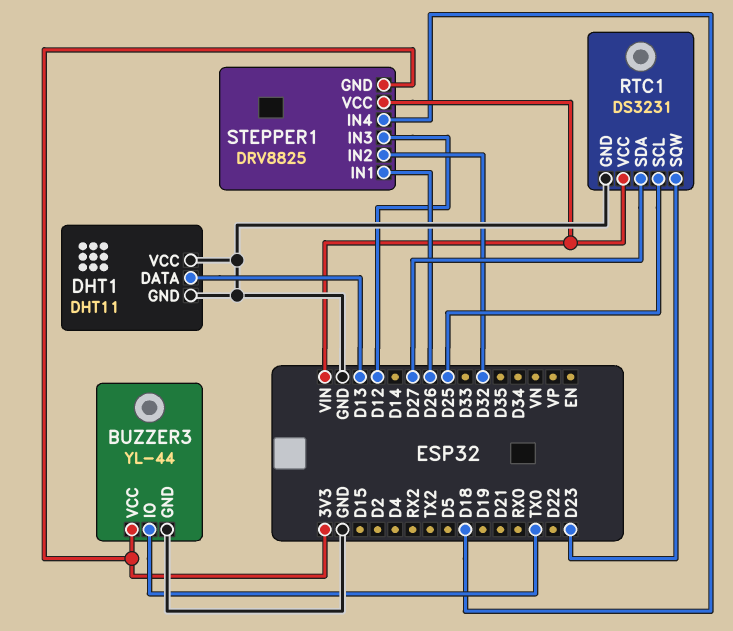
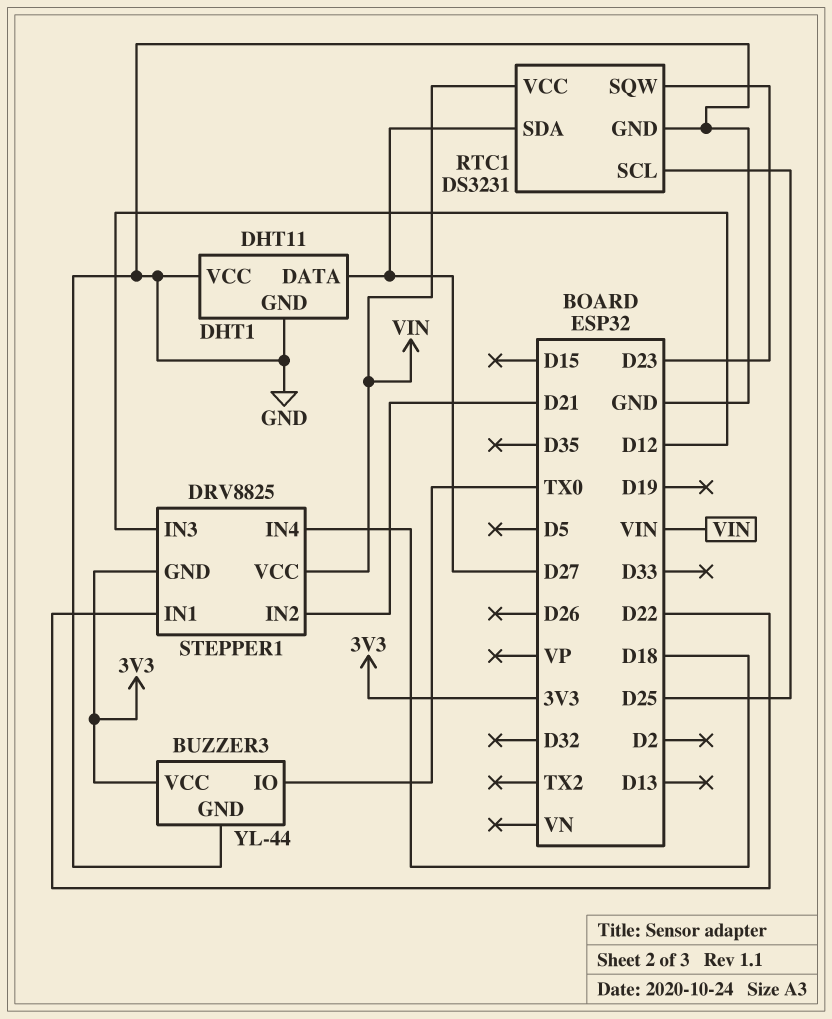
DHT1 pin DATA: D13 -> D27
STEPPER1 pin IN1: D26 -> D22
STEPPER1 pin IN2: D32 -> D21

